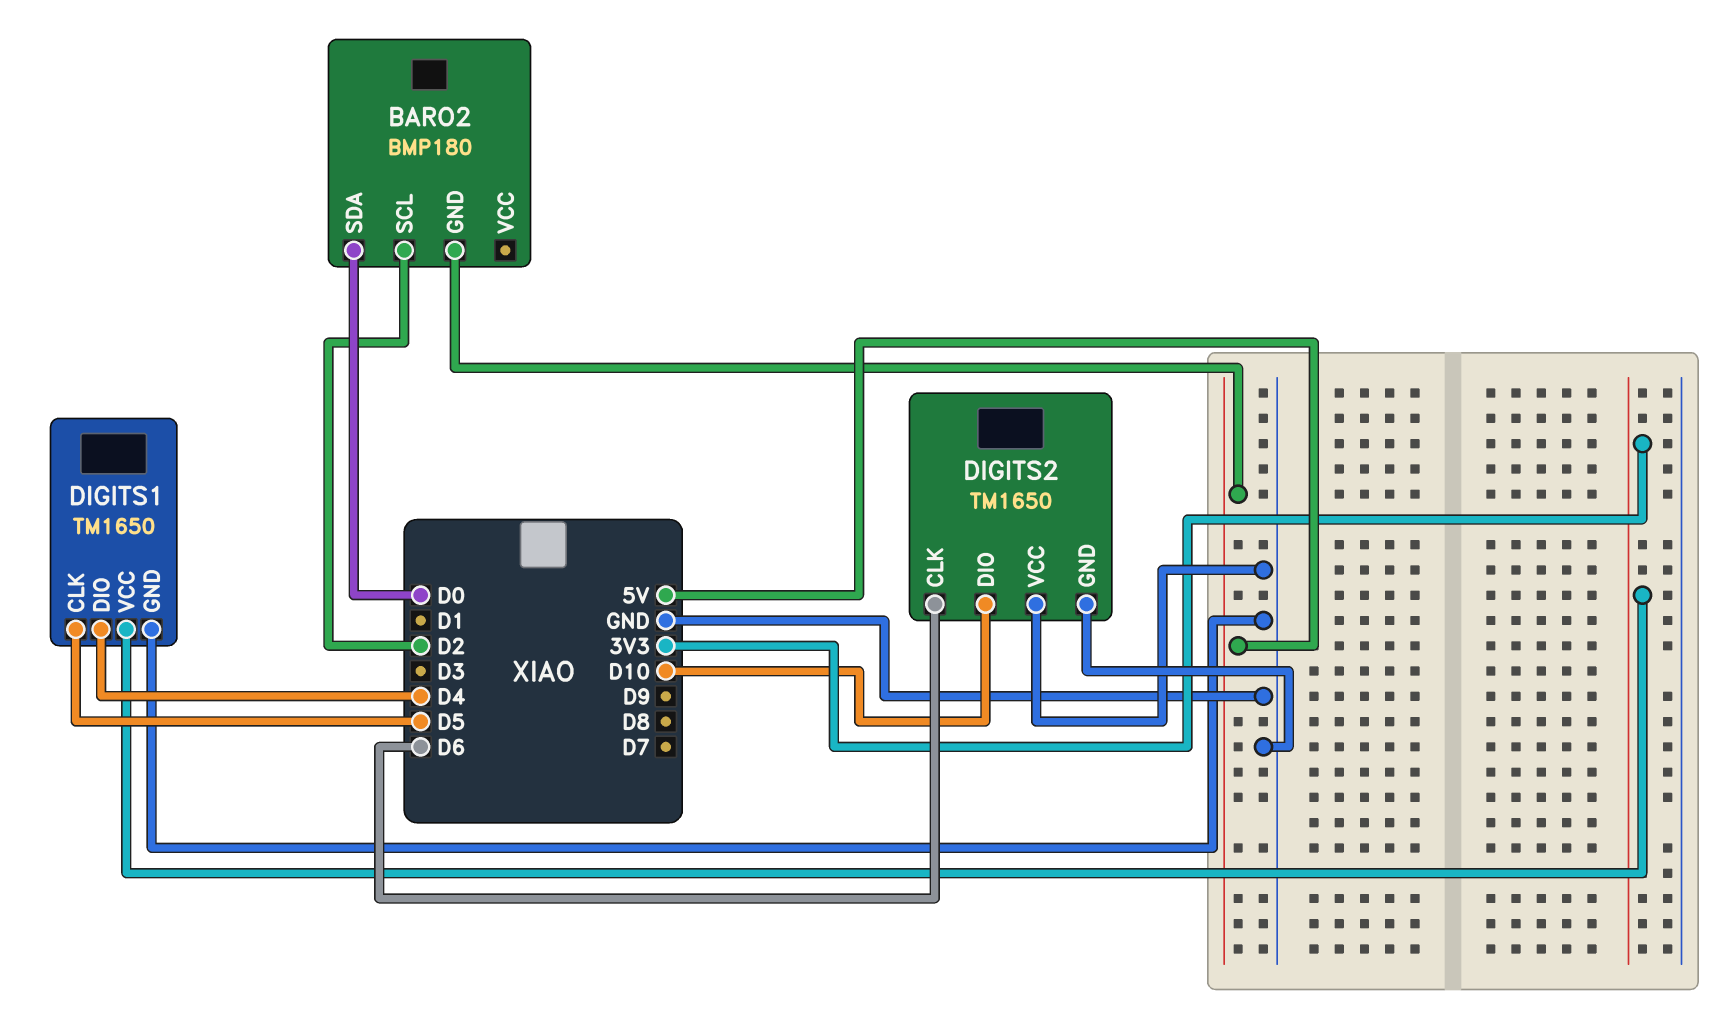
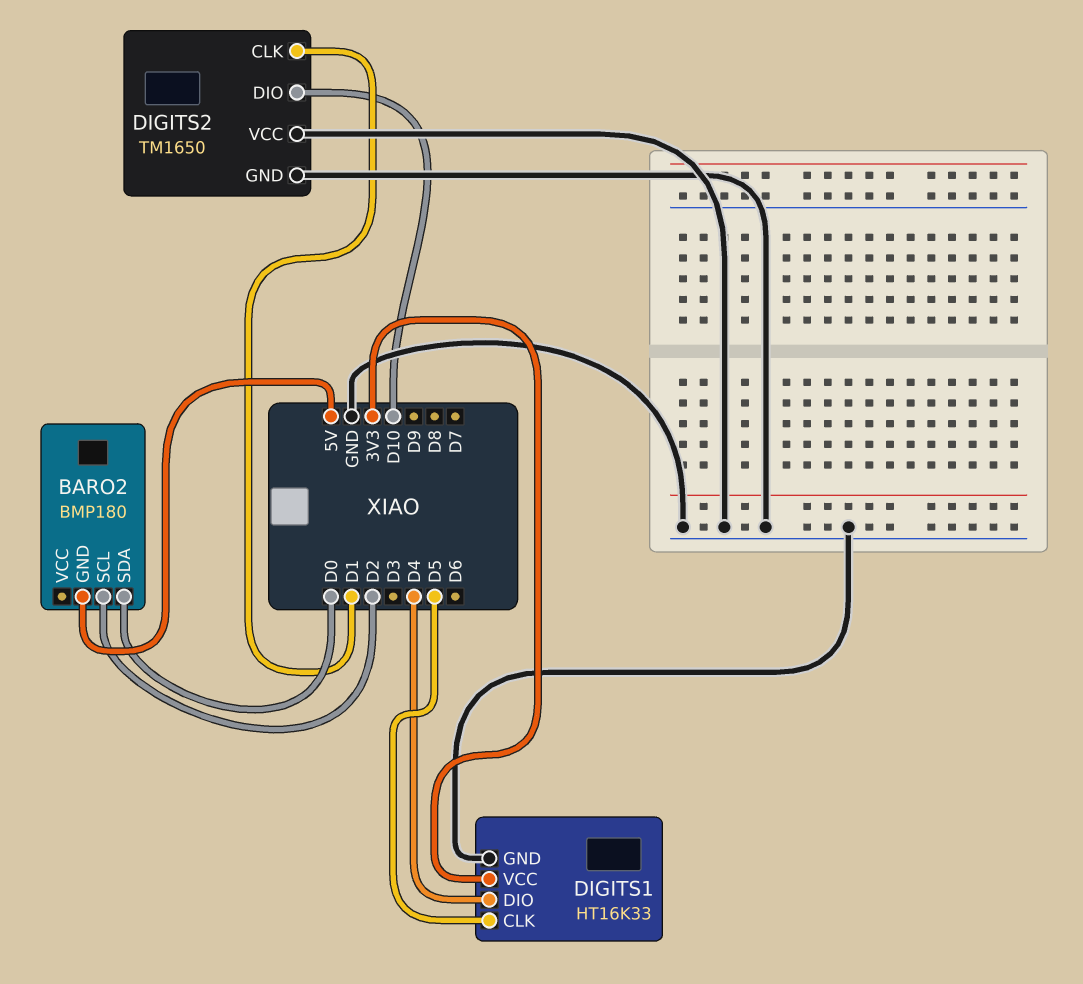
DIGITS1: TM1650 -> HT16K33
DIGITS2 pin CLK: D6 -> D1

